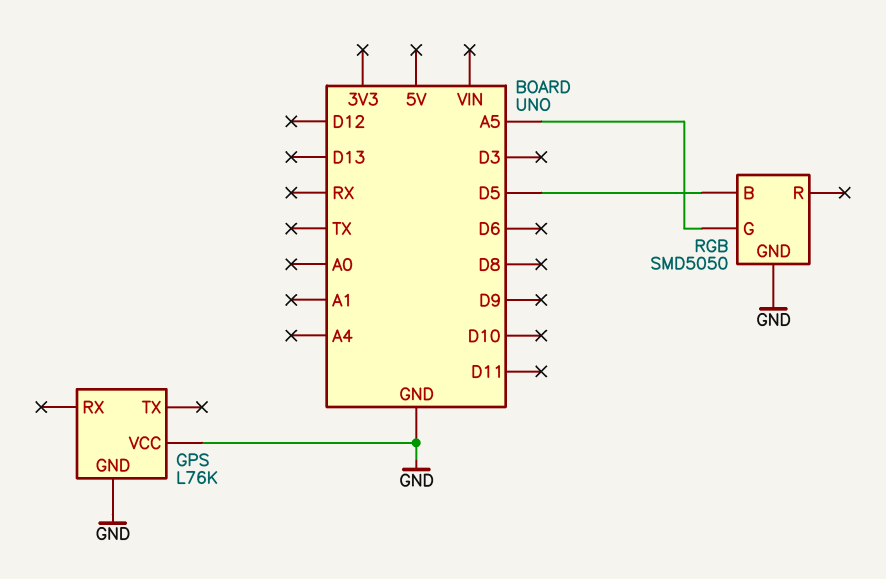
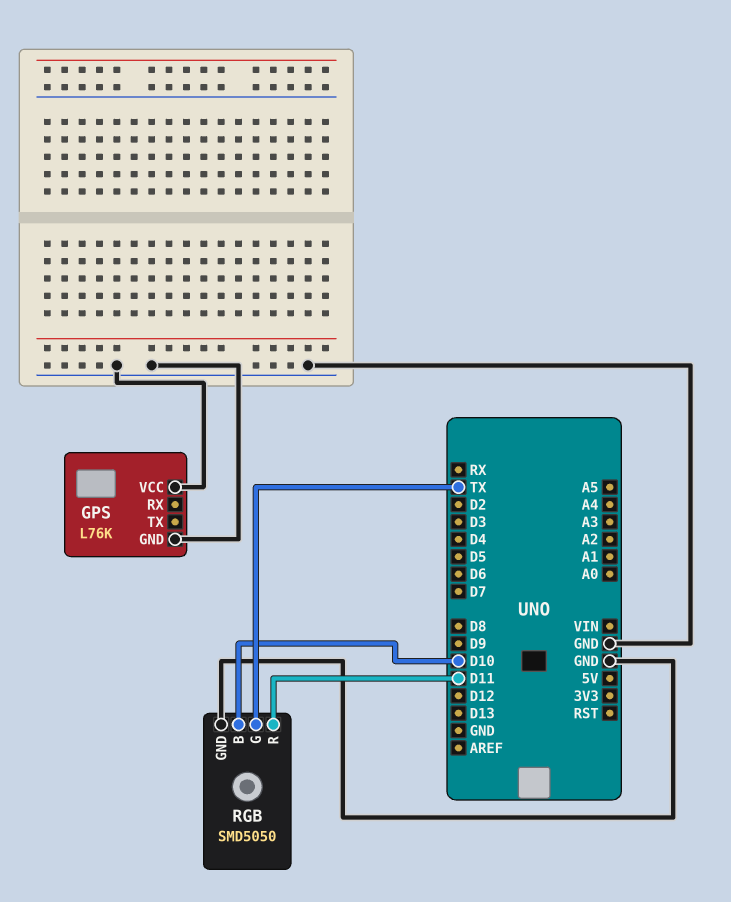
RGB pin B: D5 -> D10
RGB pin G: A5 -> TX
RGB pin R: none -> D11

